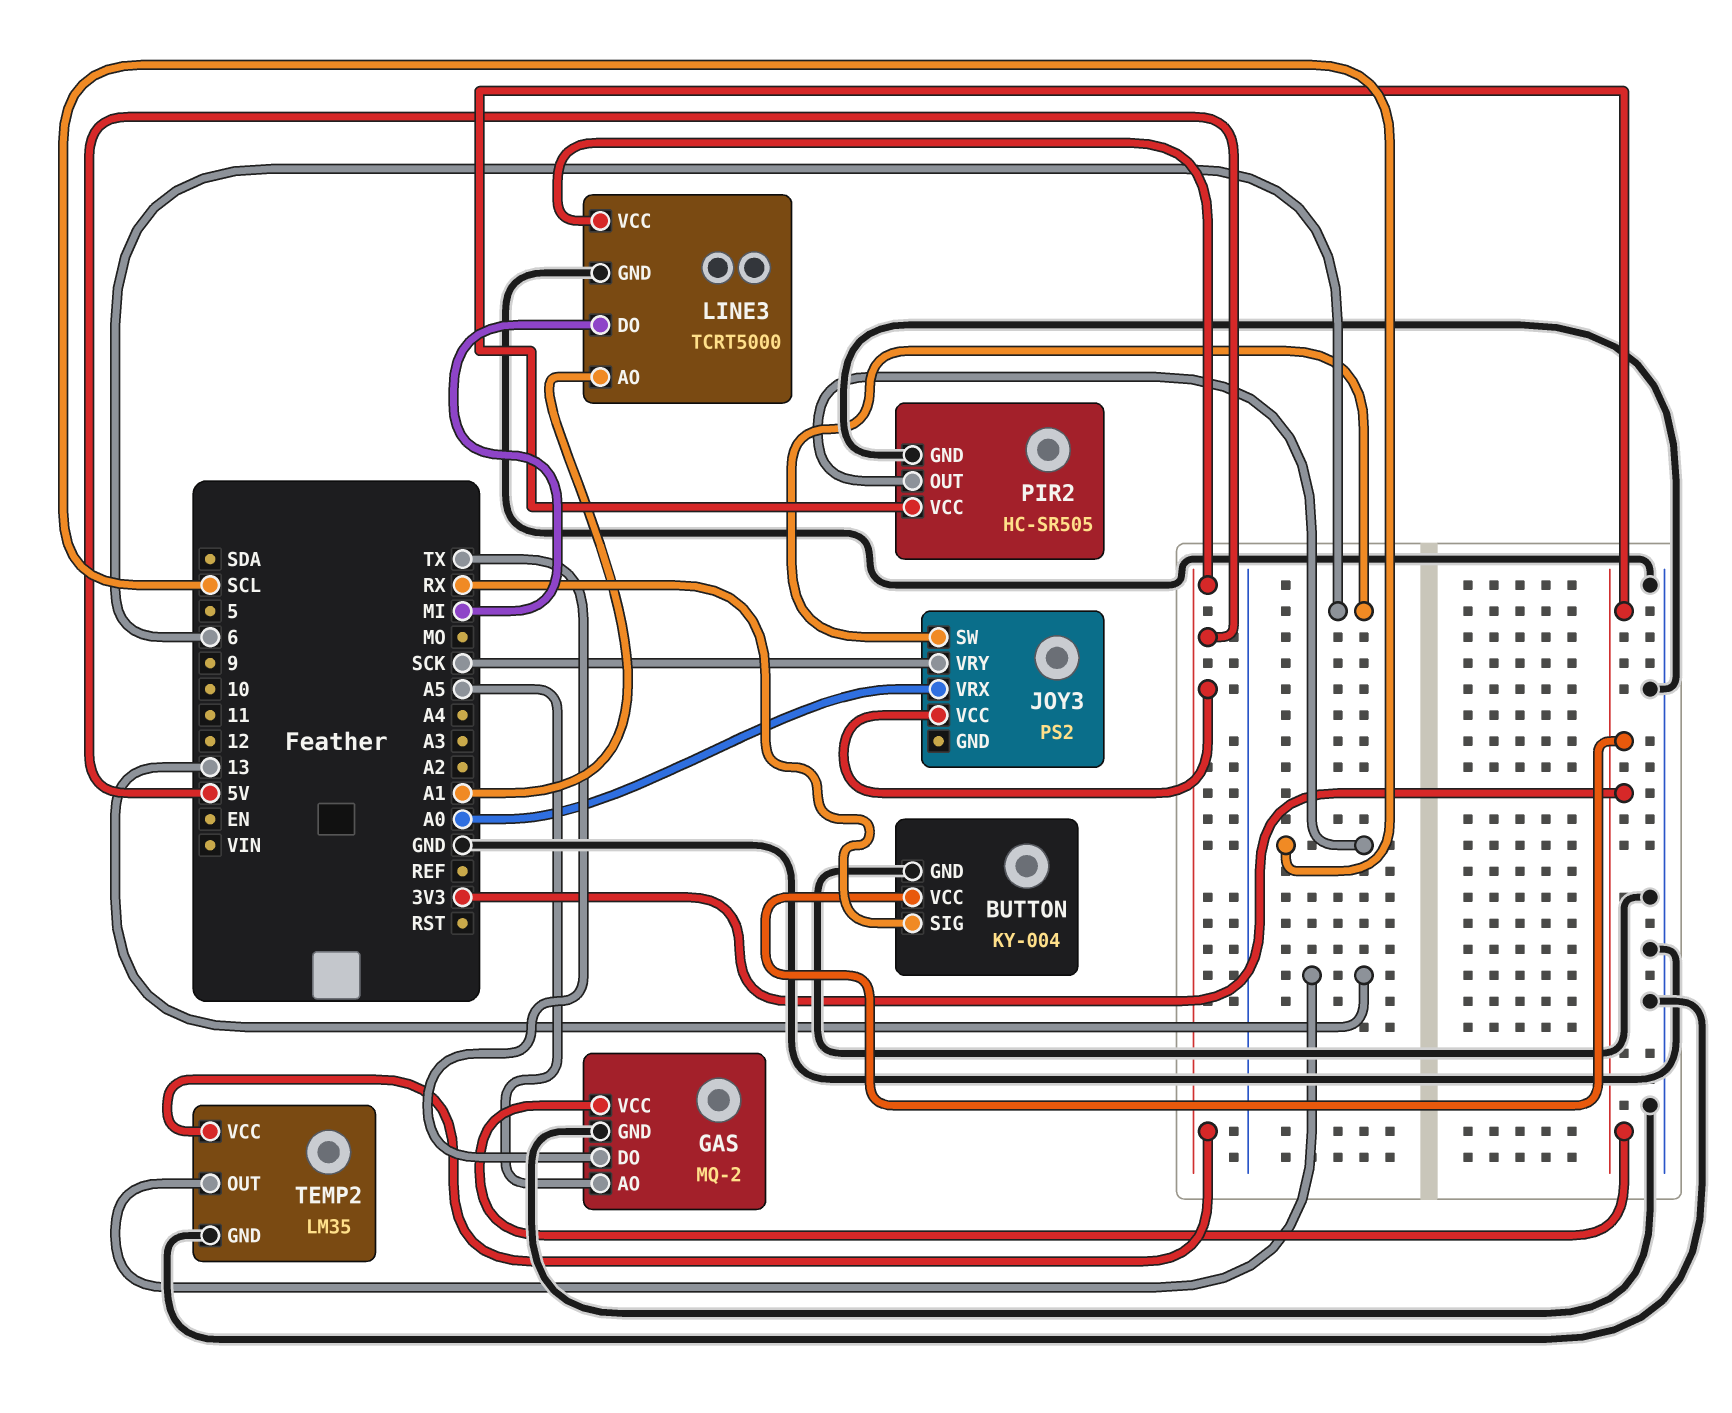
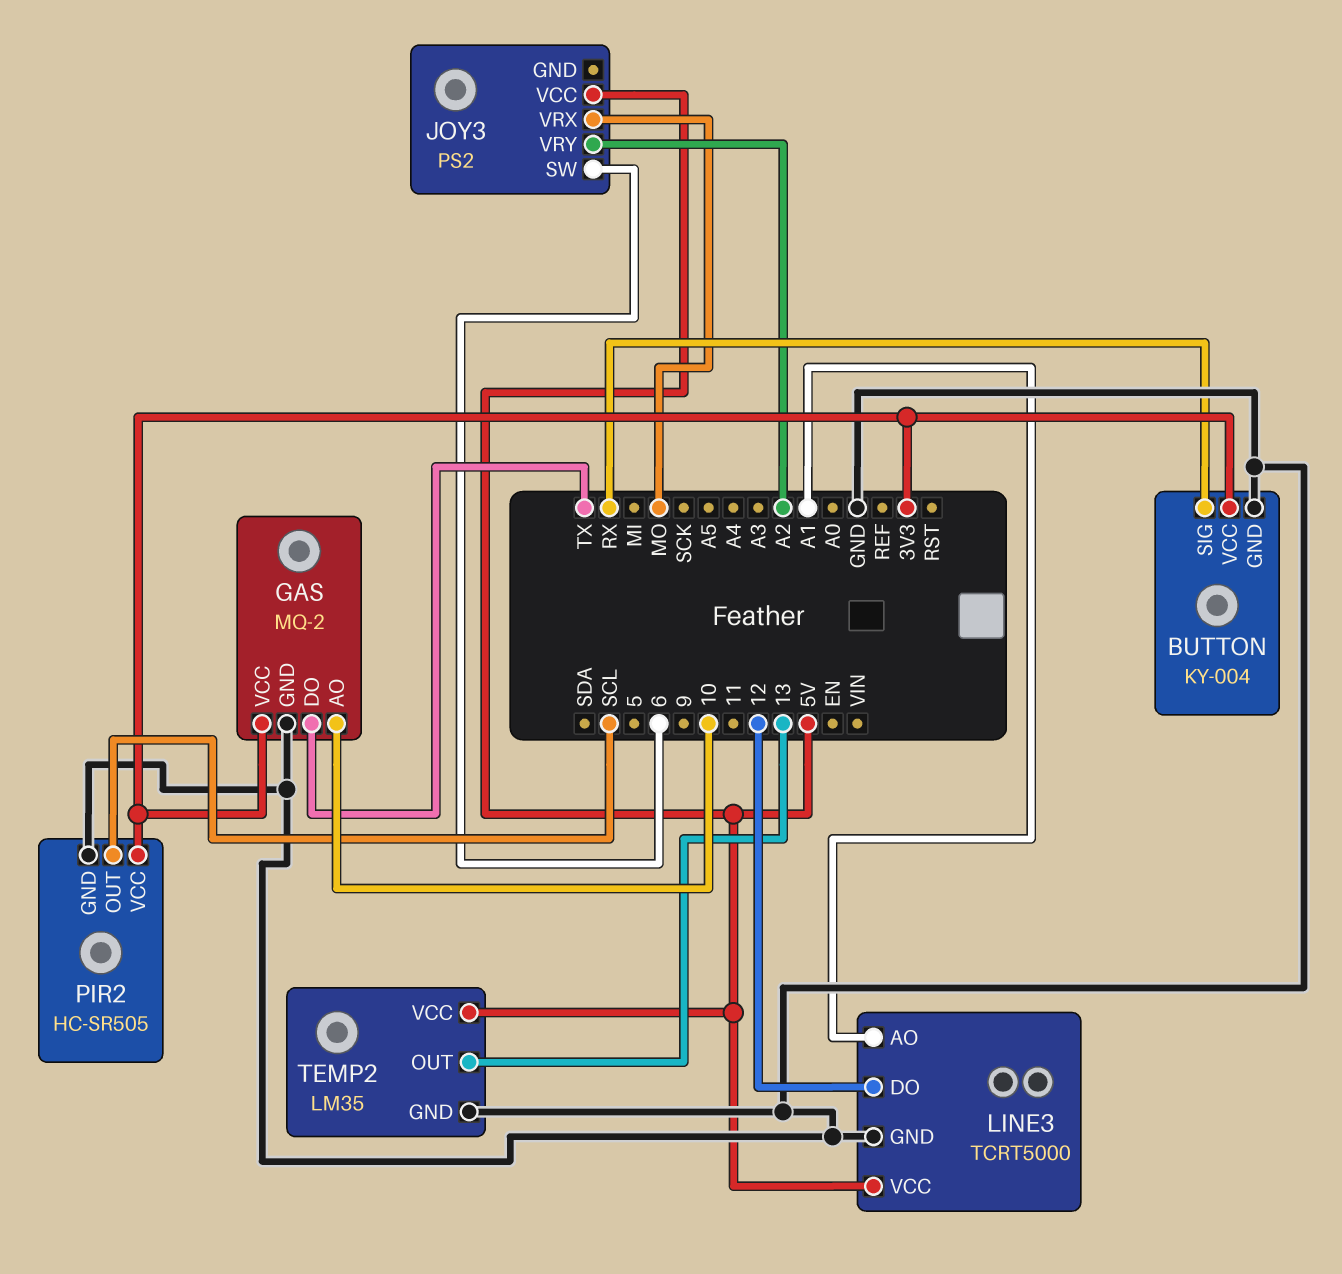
GAS pin AO: A5 -> 10
JOY3 pin VRX: A0 -> MO
JOY3 pin VRY: SCK -> A2
LINE3 pin DO: MI -> 12

